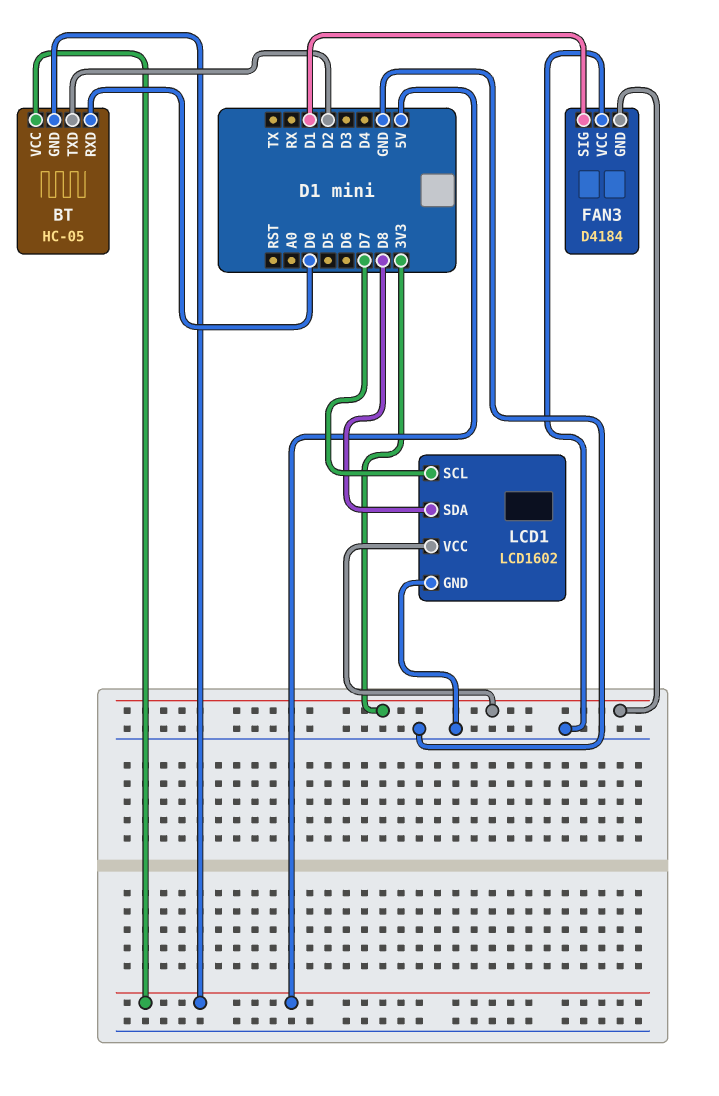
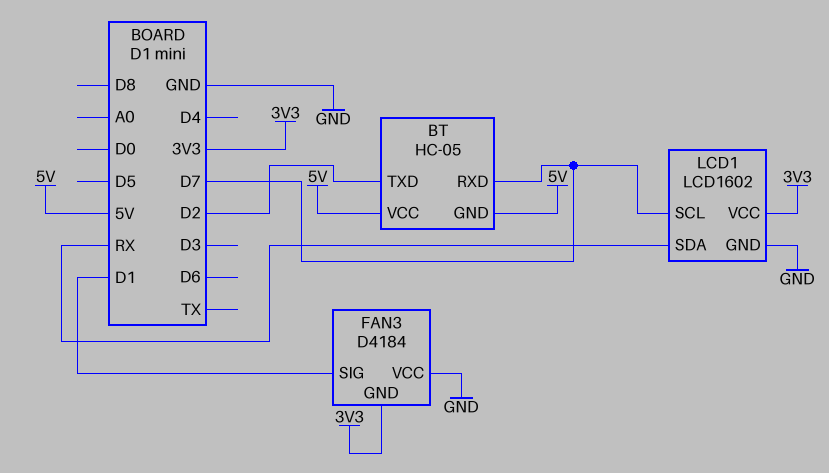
BT pin RXD: D0 -> D7
LCD1 pin SDA: D8 -> RX

